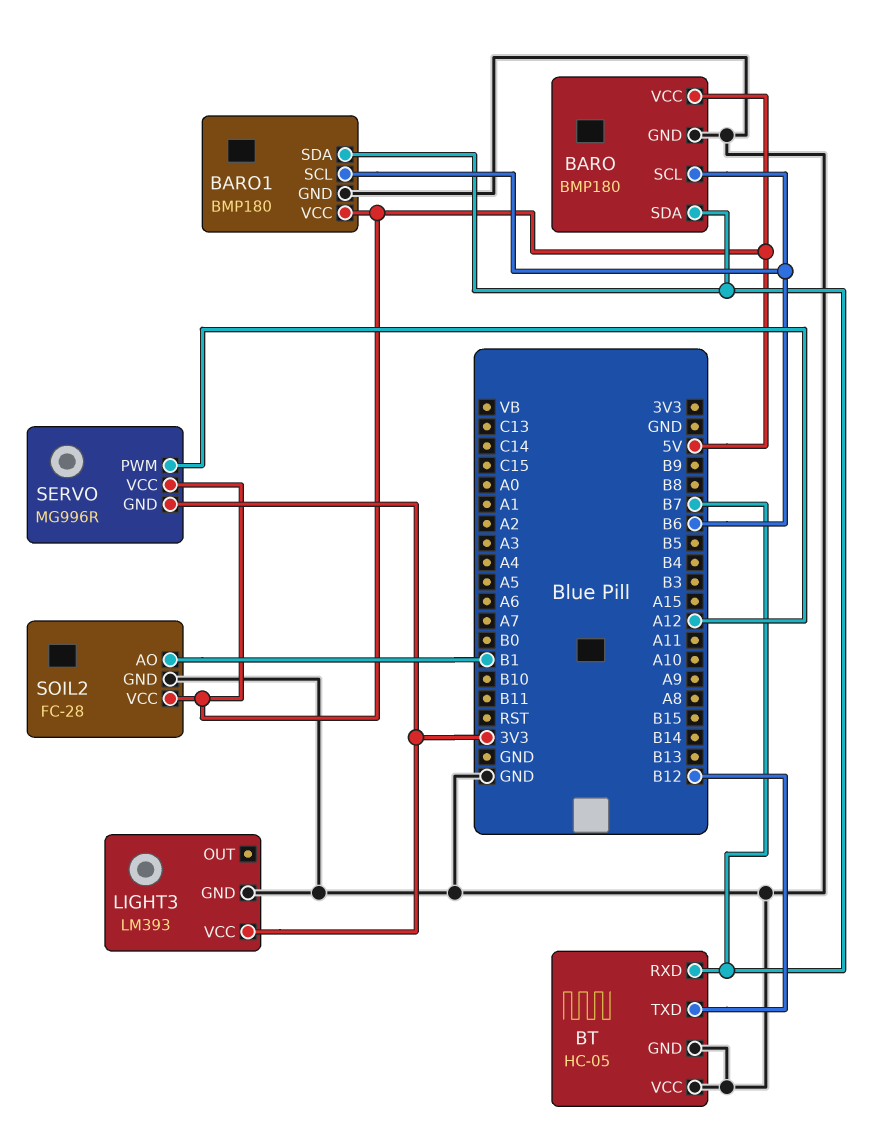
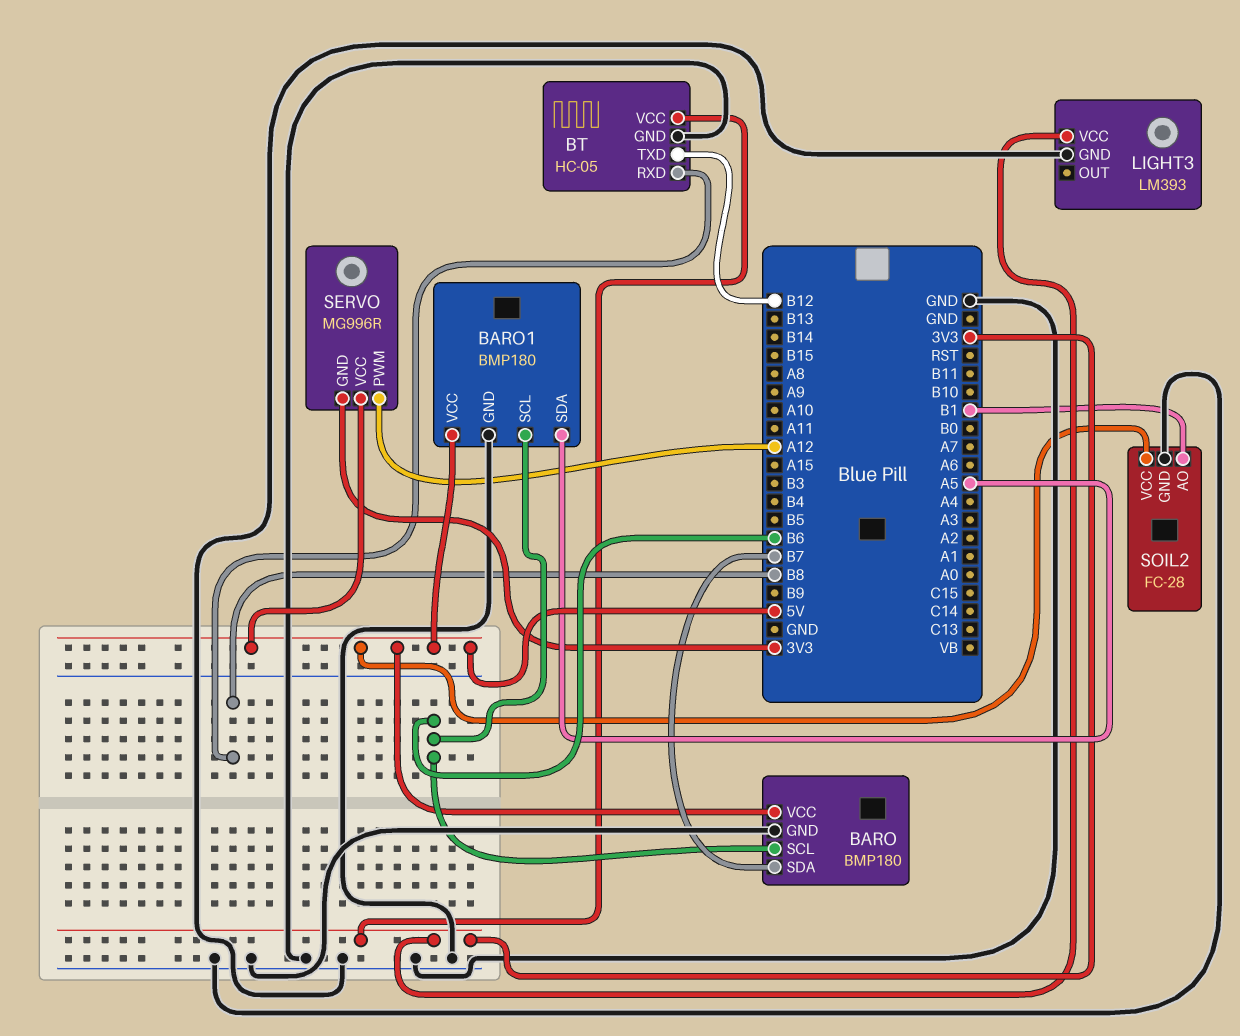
BARO1 pin SDA: B7 -> A5
BT pin RXD: B7 -> B8
BT pin VCC: GND -> 3V3

